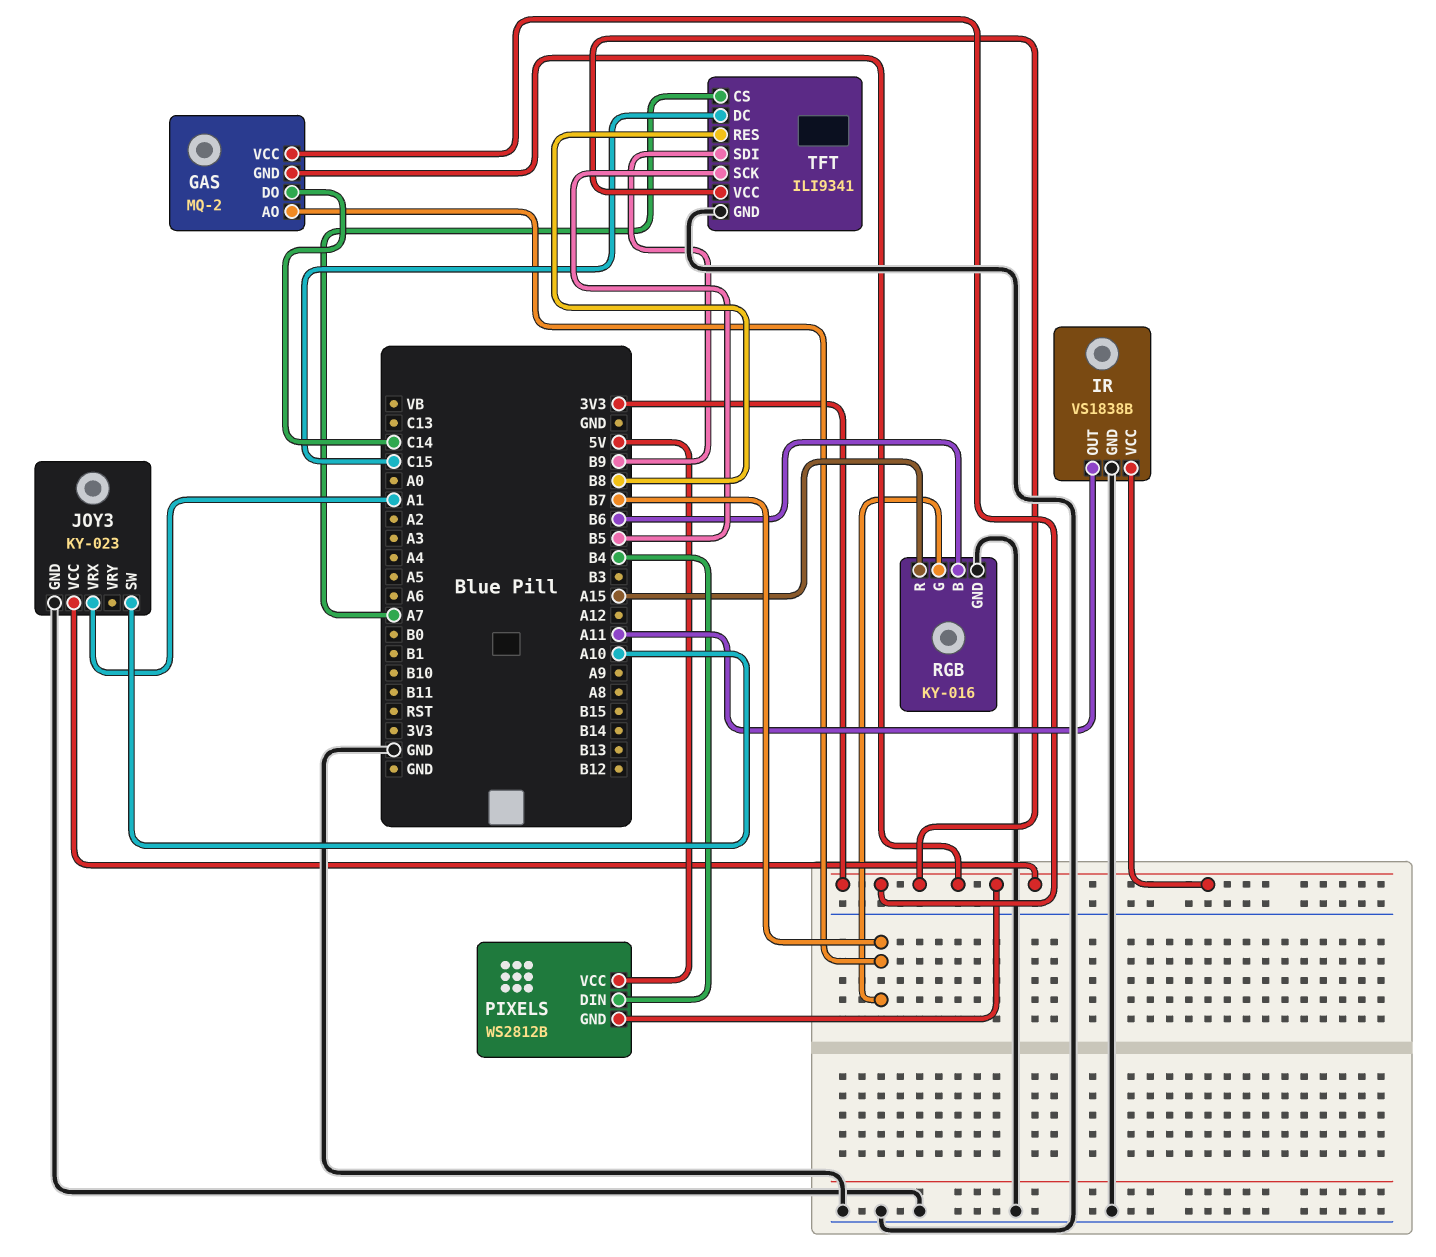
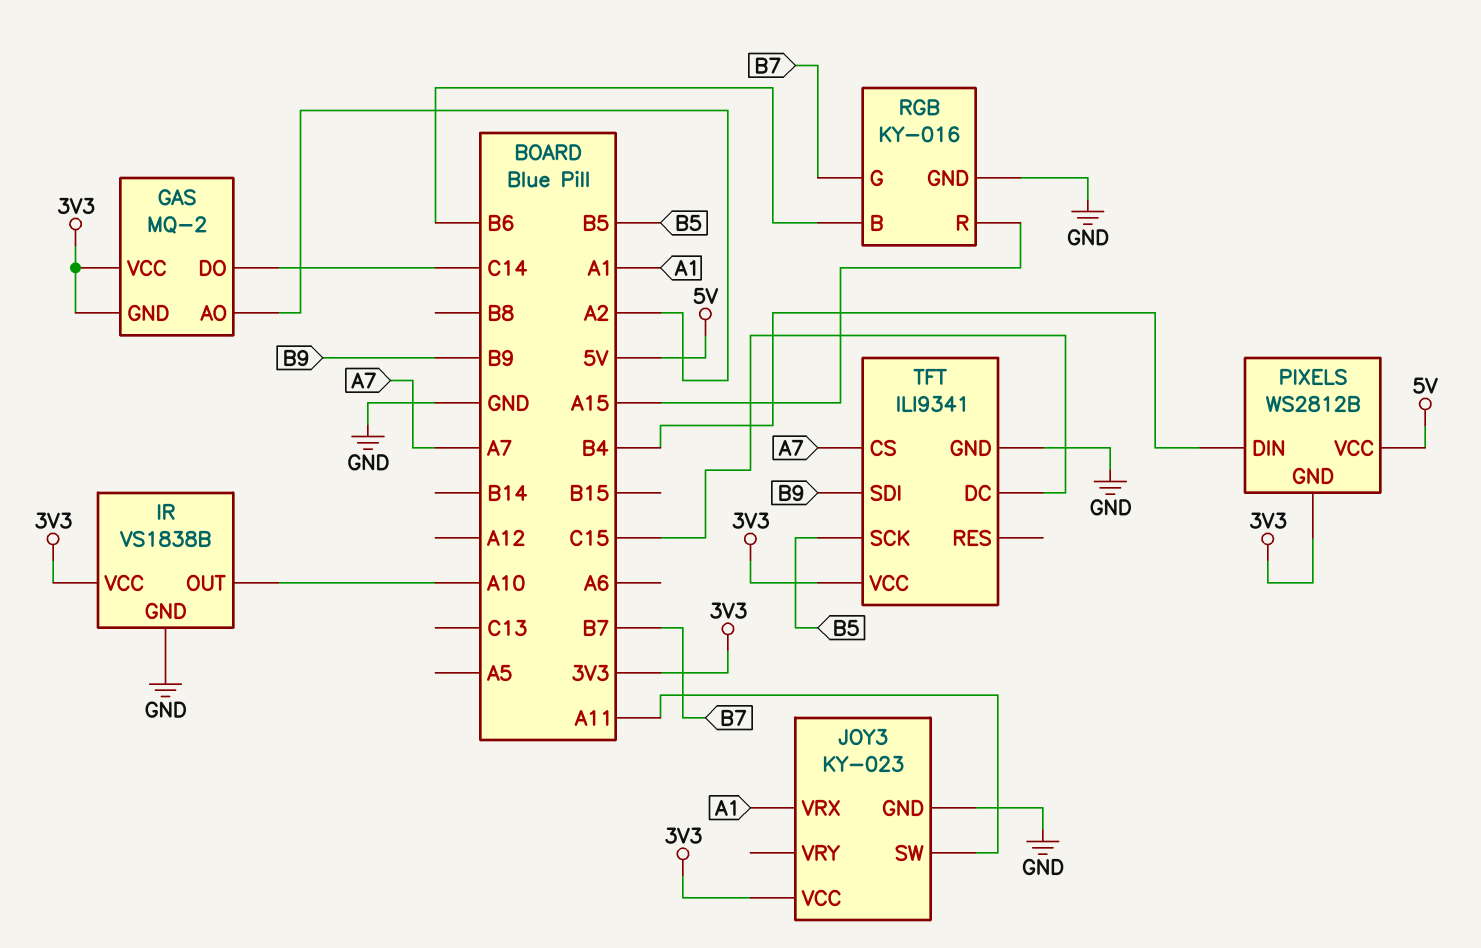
GAS pin AO: B7 -> A2
IR pin OUT: A11 -> A10
JOY3 pin SW: A10 -> A11
TFT pin RES: B8 -> none

